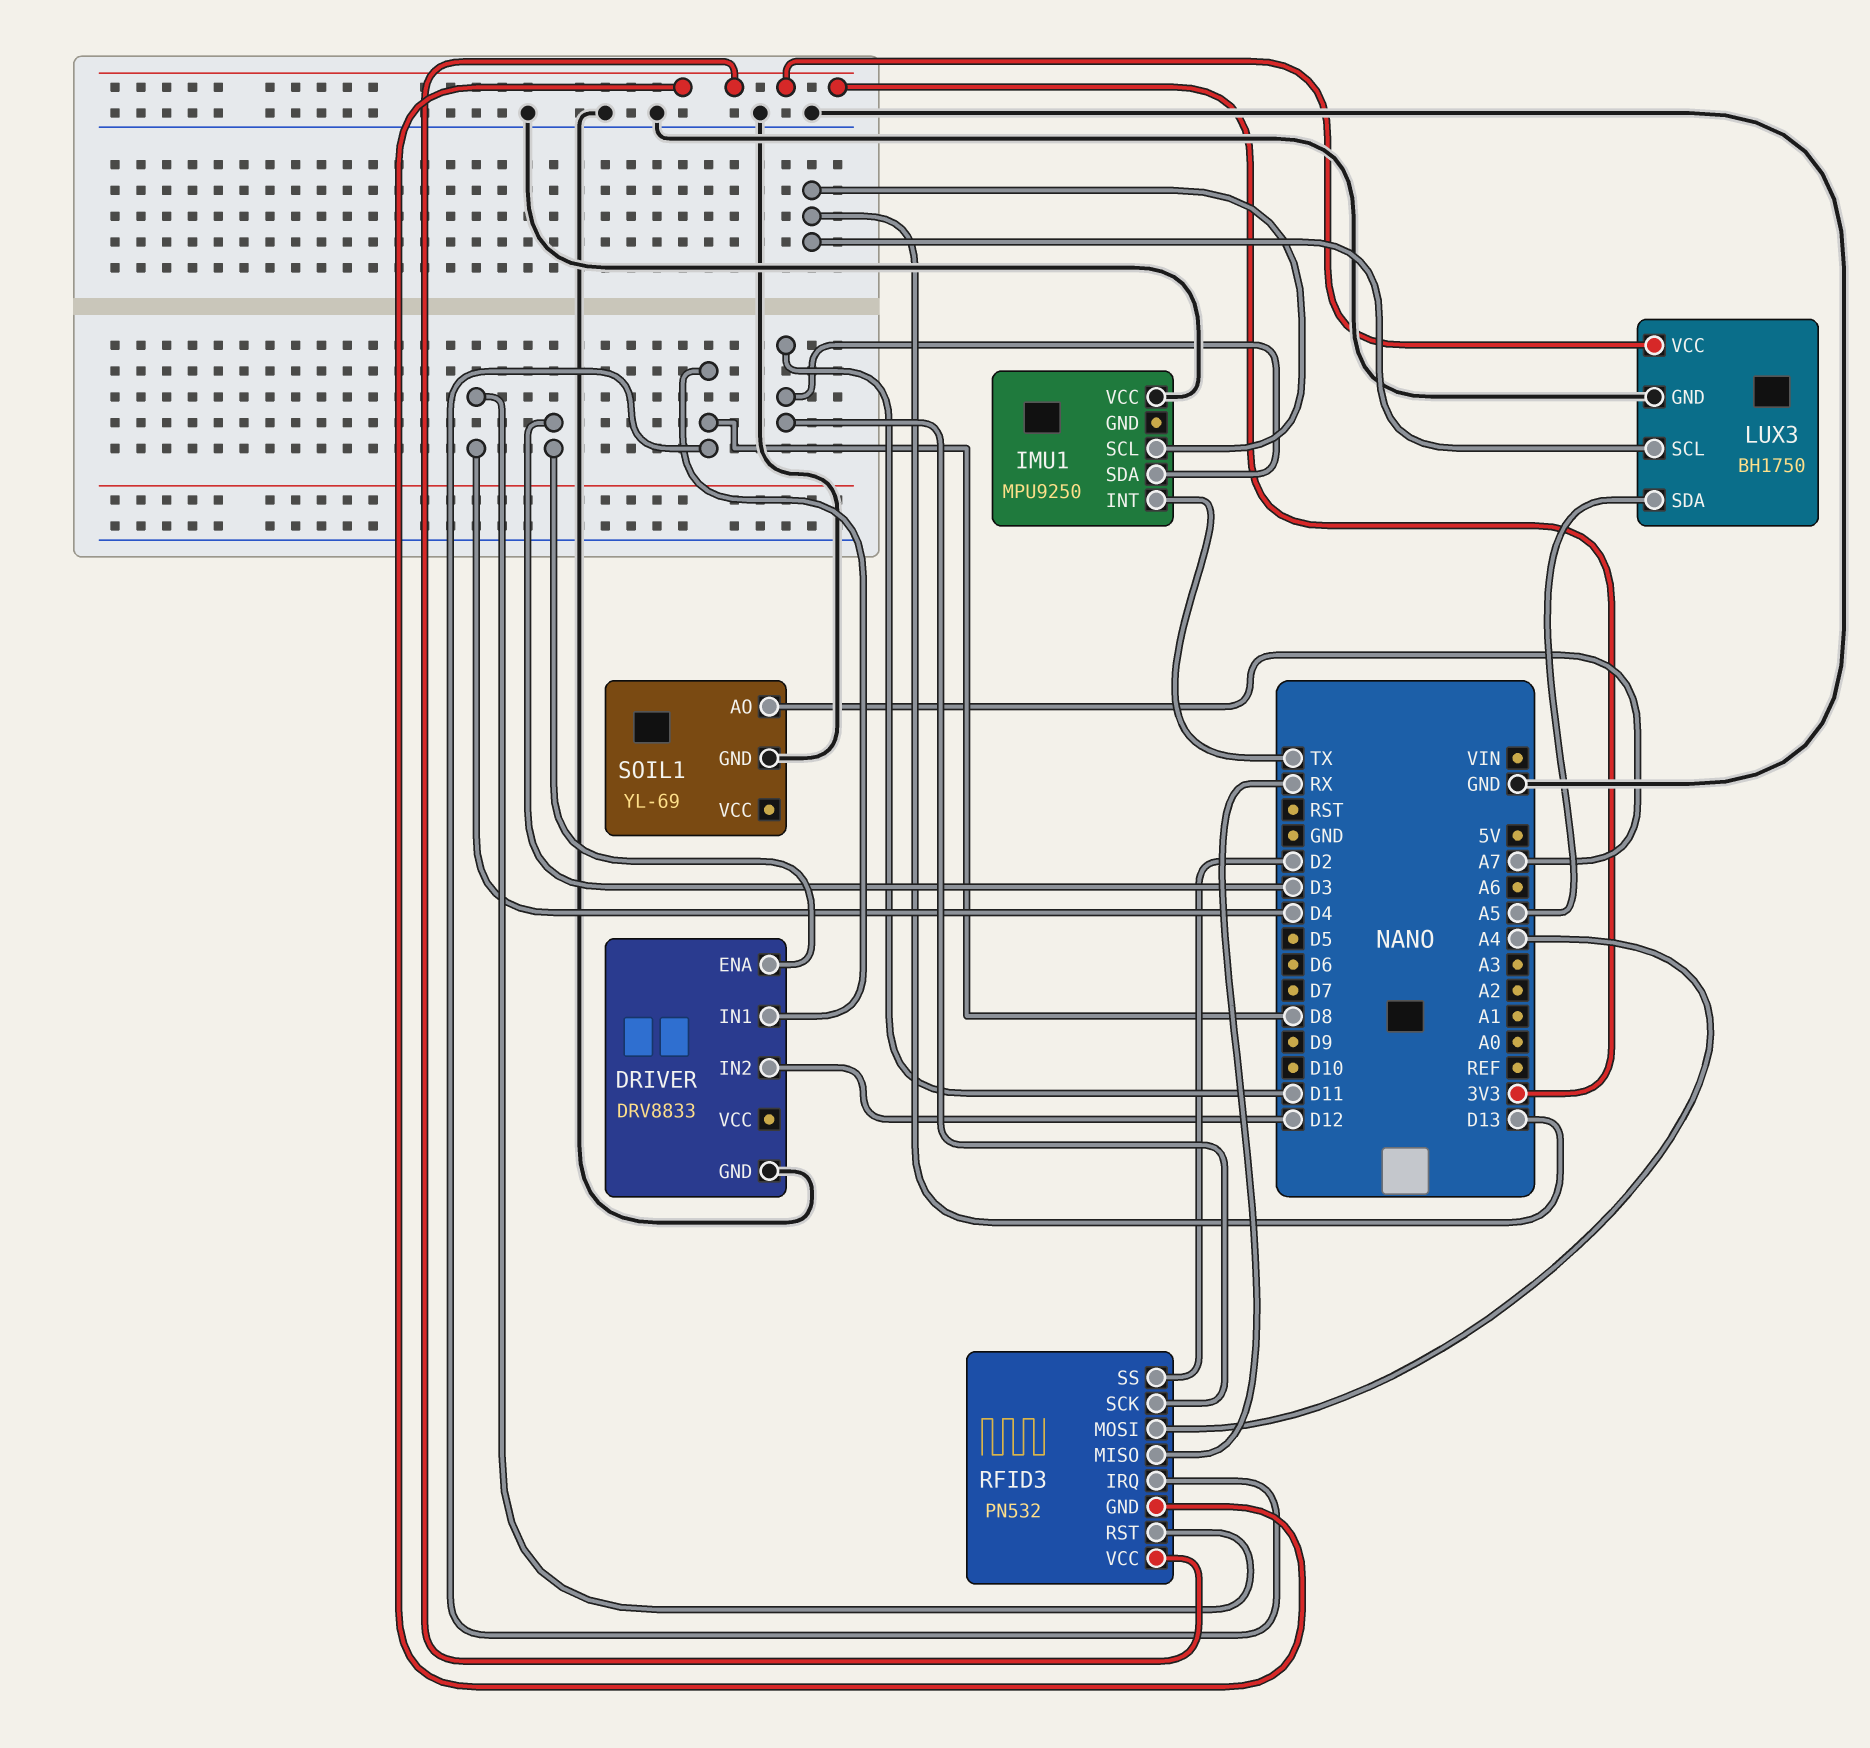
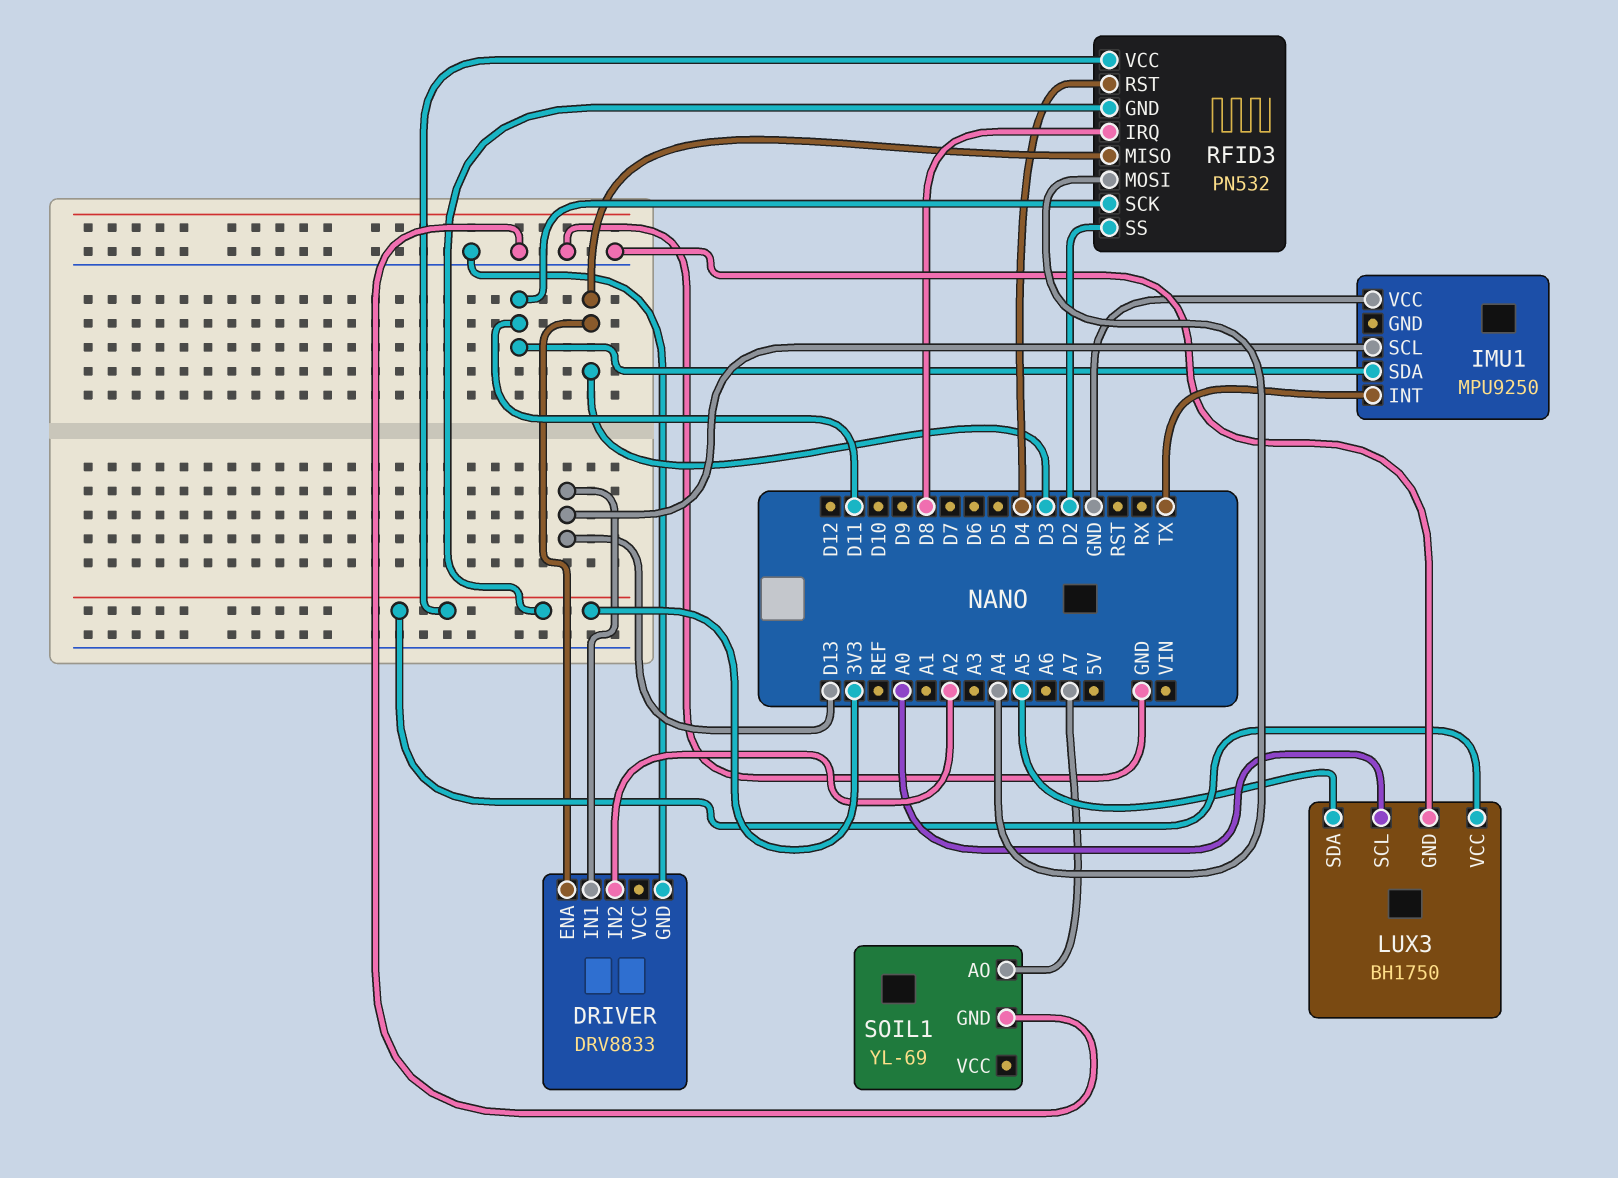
DRIVER pin IN1: D8 -> D13
DRIVER pin IN2: D12 -> A2
LUX3 pin SCL: D13 -> A0
RFID3 pin MISO: RX -> D3

